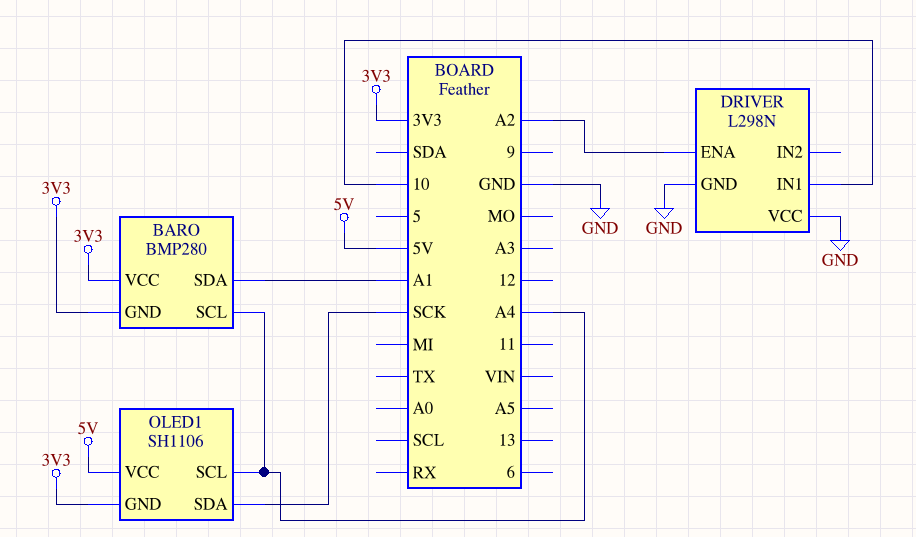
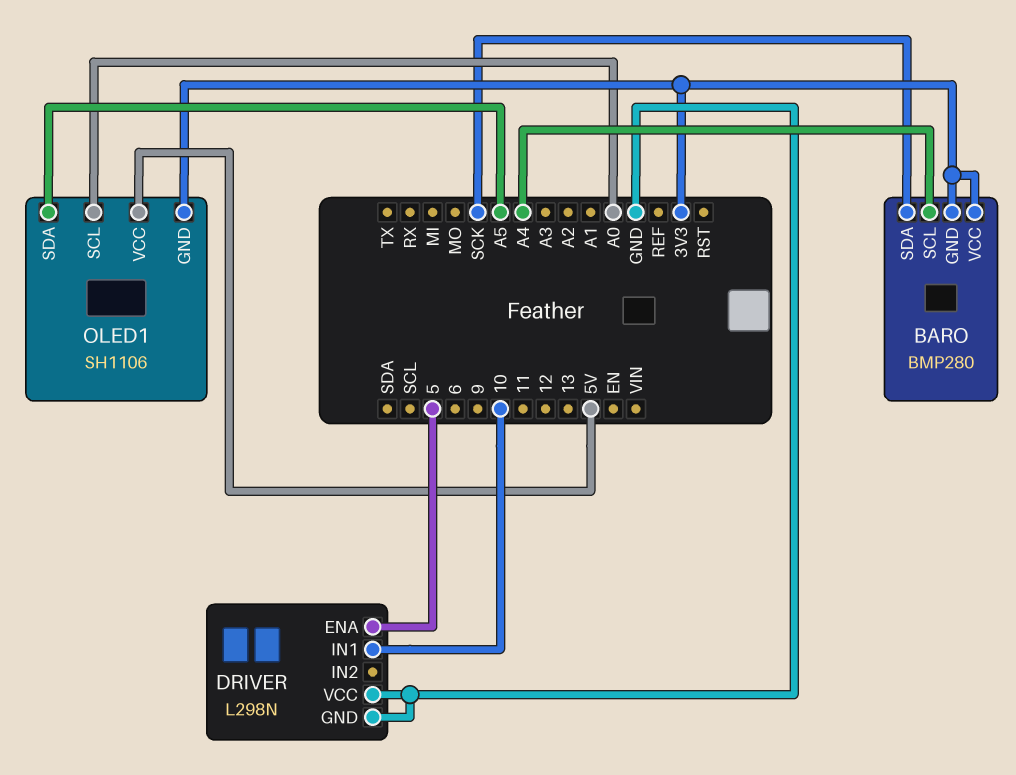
BARO pin SDA: A1 -> SCK
DRIVER pin ENA: A2 -> 5
OLED1 pin SCL: A4 -> A0
OLED1 pin SDA: SCK -> A5

